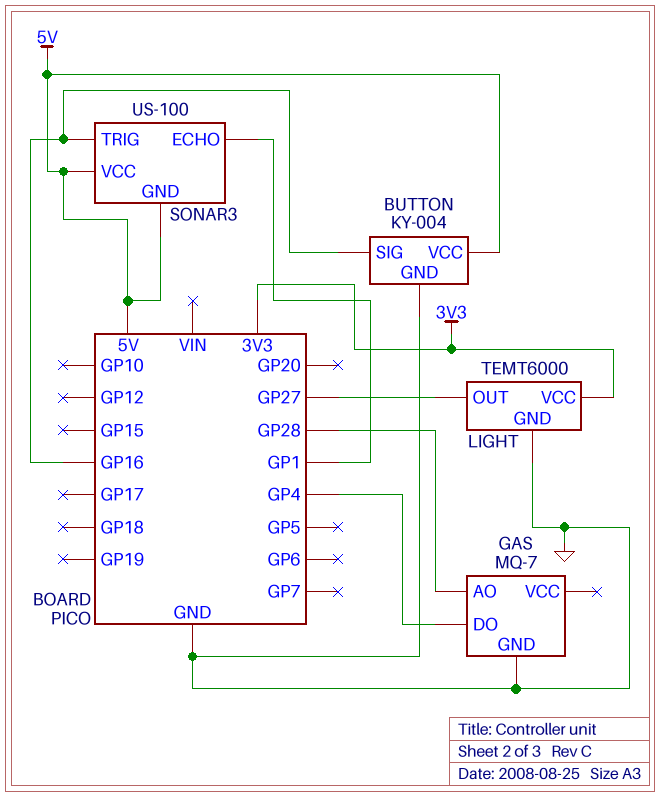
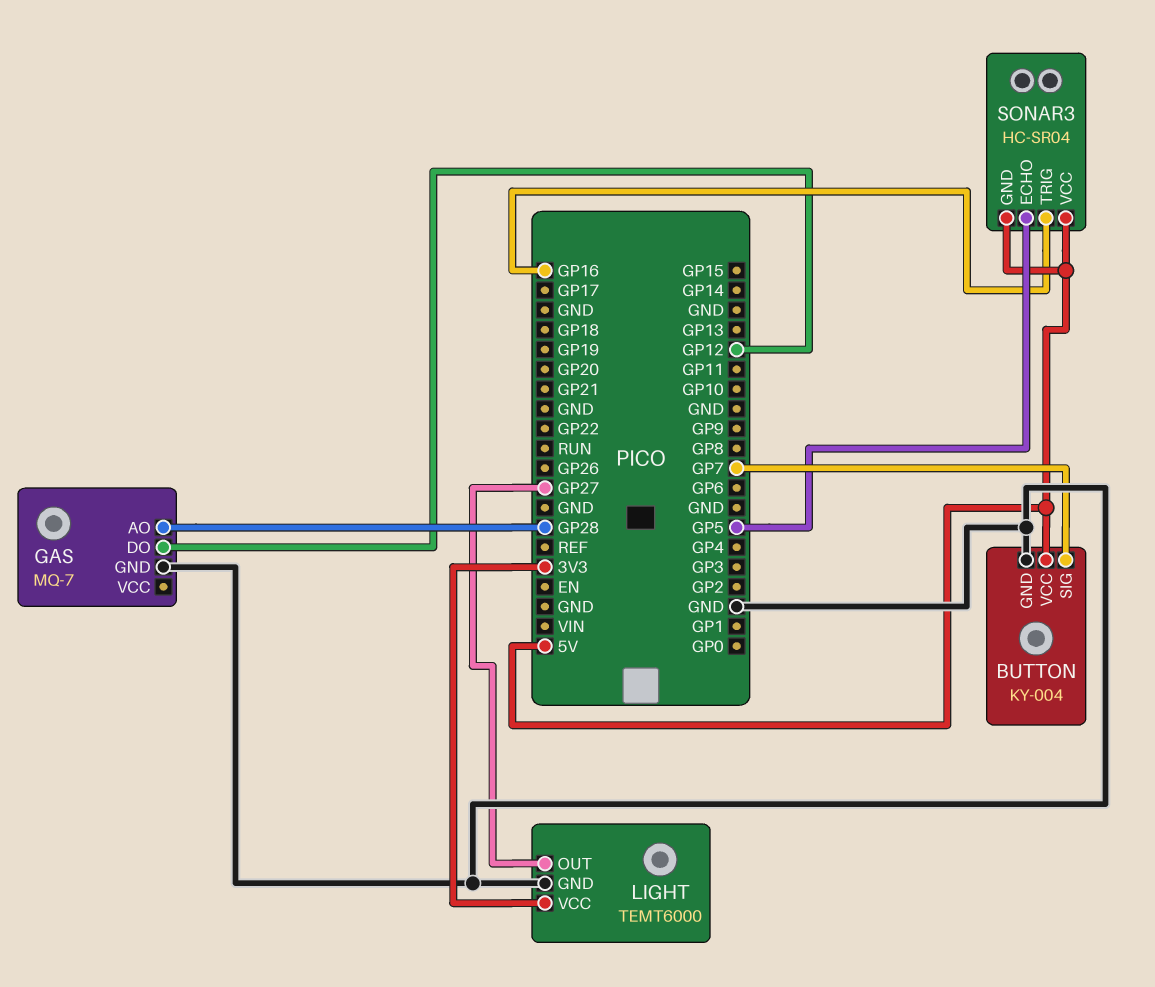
BUTTON pin SIG: GP16 -> GP7
GAS pin DO: GP4 -> GP12
SONAR3: US-100 -> HC-SR04
SONAR3 pin ECHO: GP1 -> GP5

